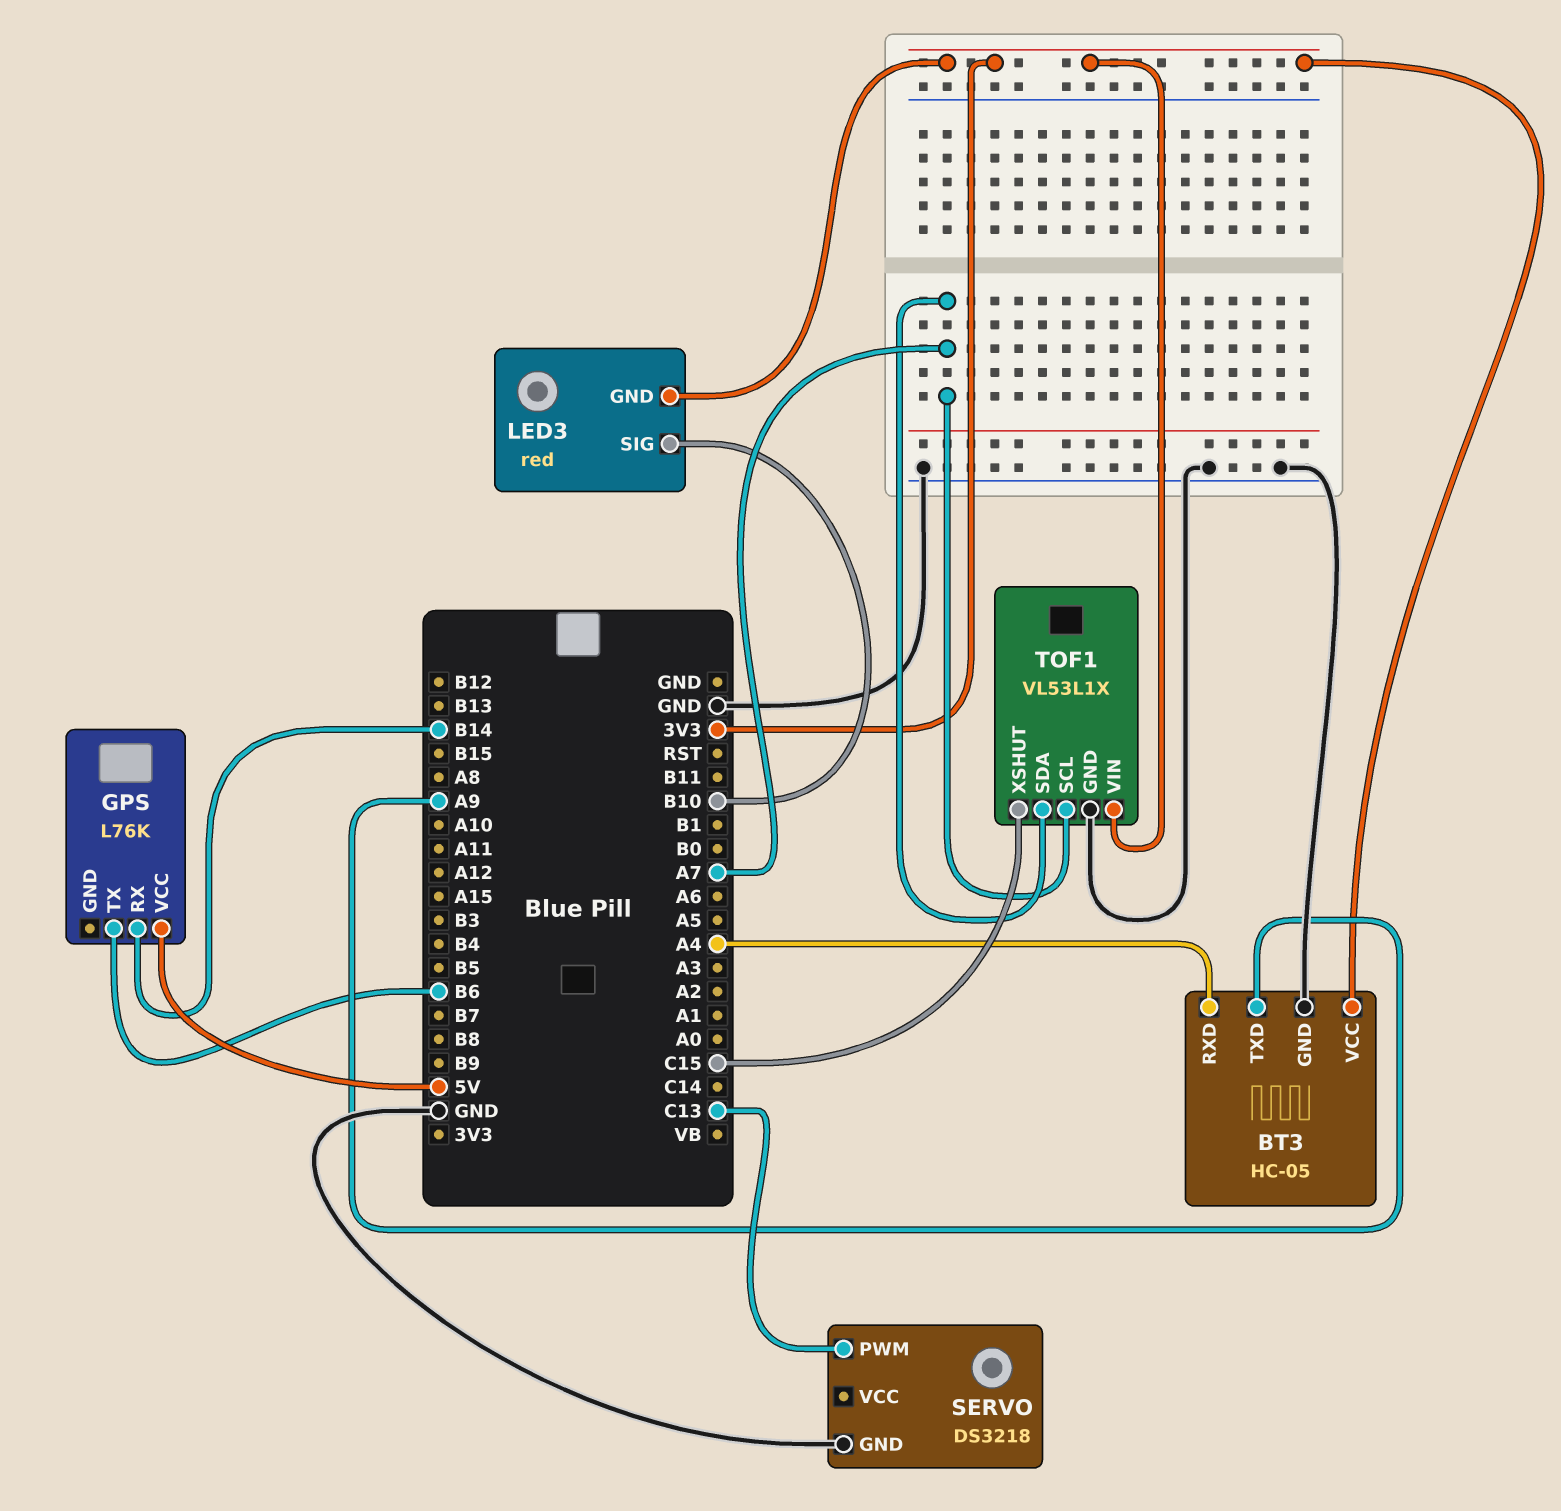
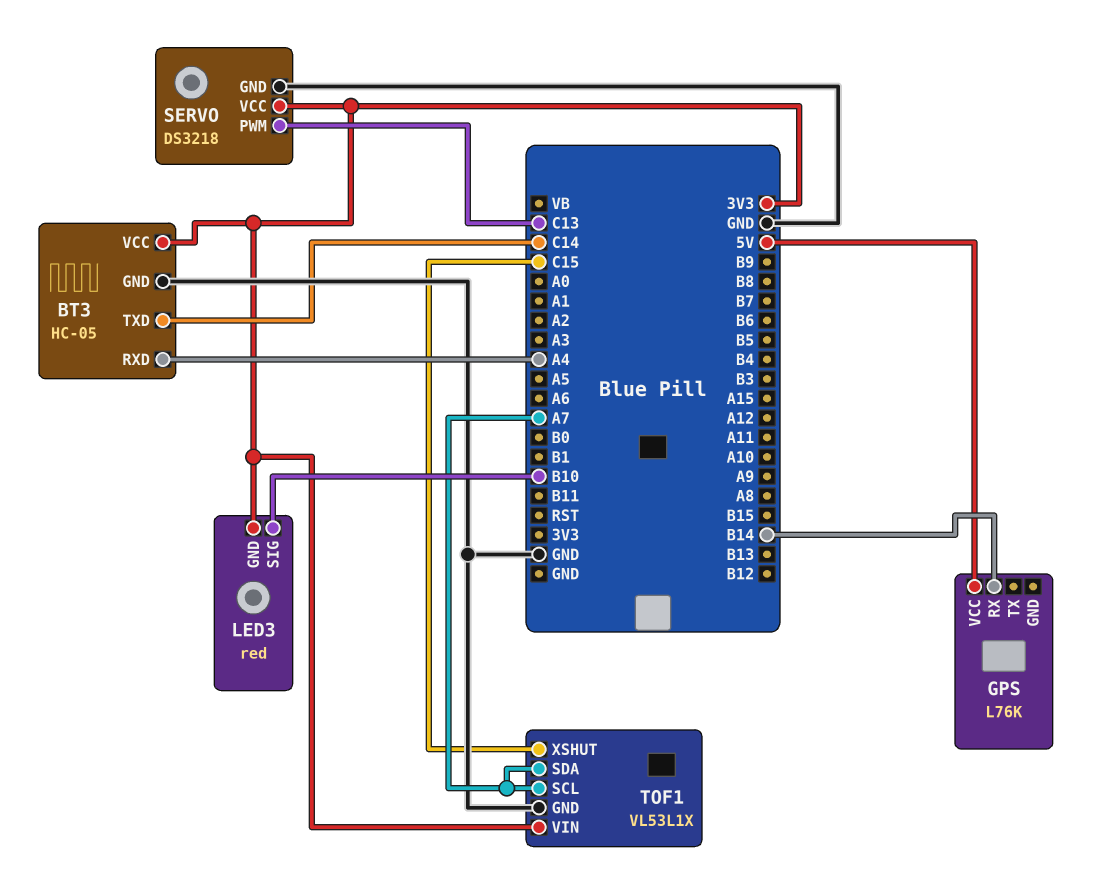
BT3 pin TXD: A9 -> C14
GPS pin TX: B6 -> none
SERVO pin VCC: none -> 3V3

